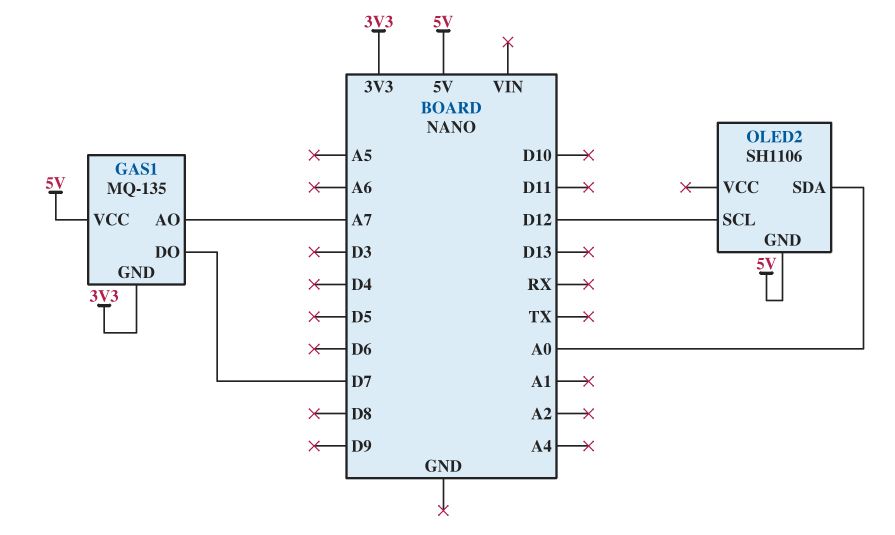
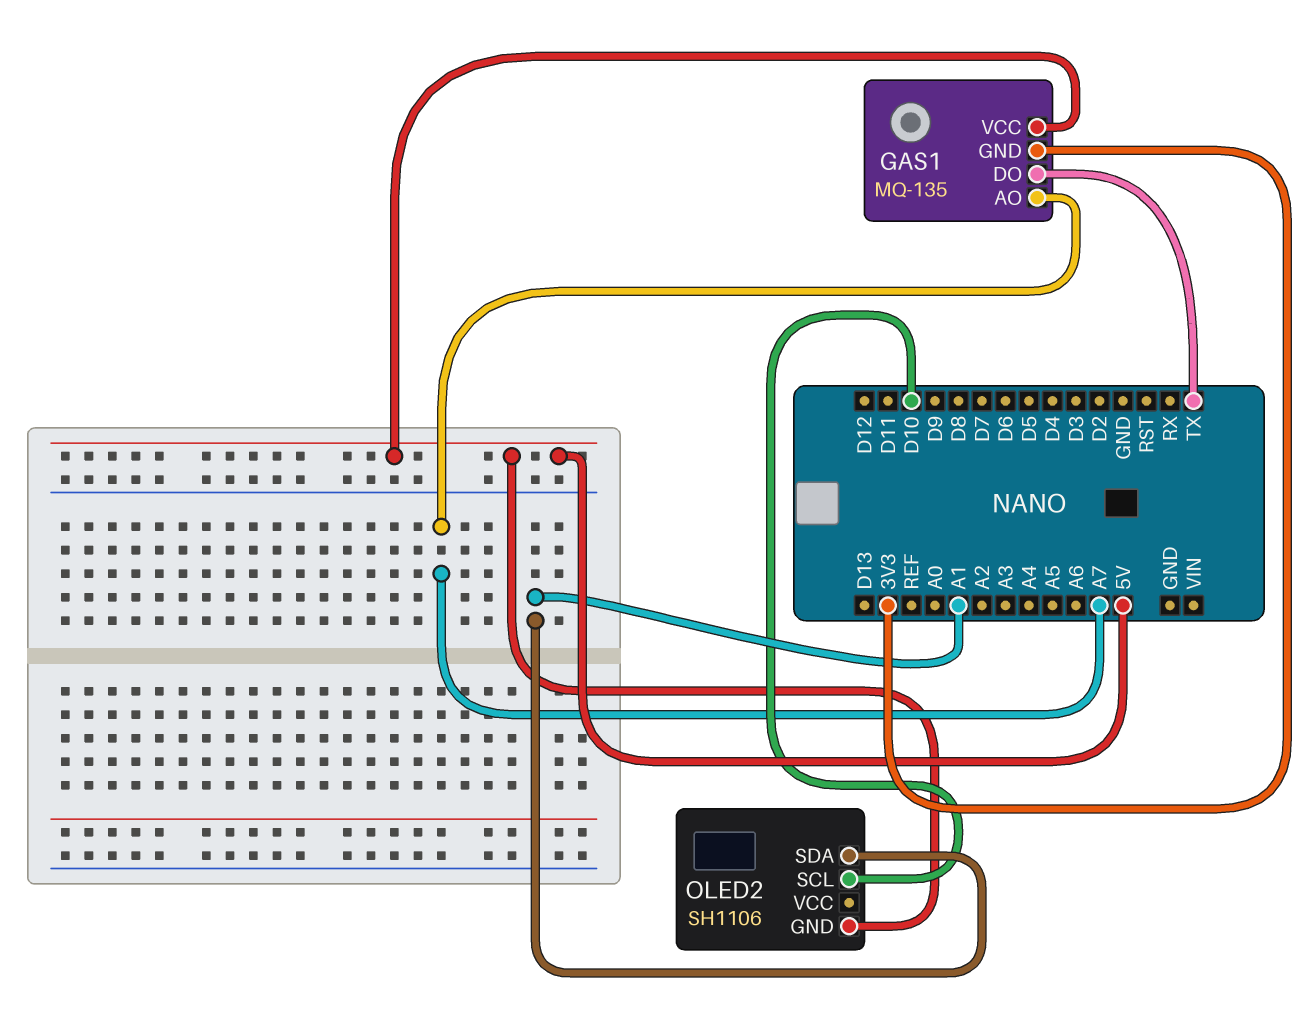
GAS1 pin DO: D7 -> TX
OLED2 pin SCL: D12 -> D10
OLED2 pin SDA: A0 -> A1

